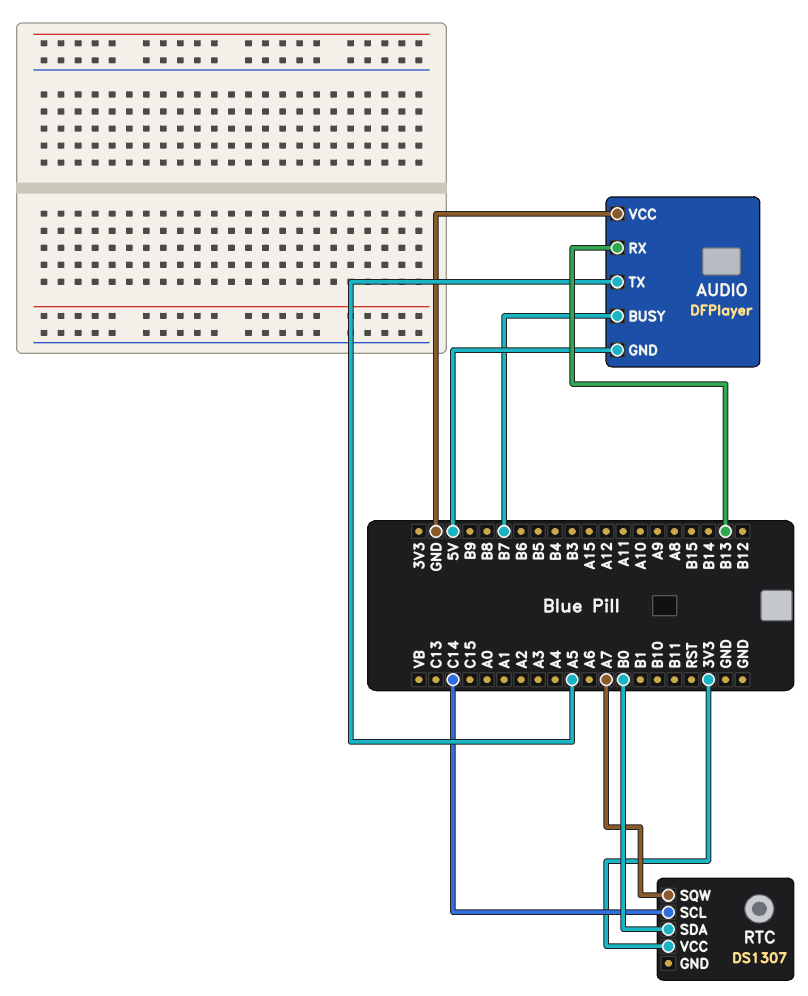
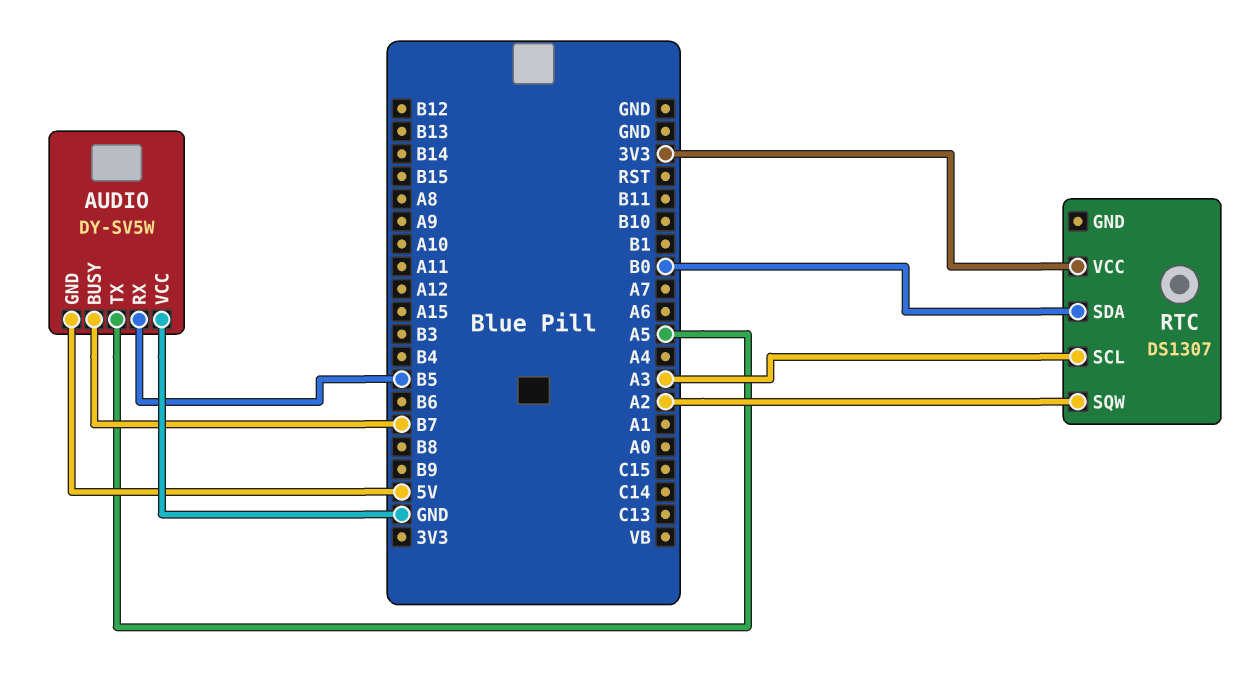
AUDIO: DFPlayer -> DY-SV5W
AUDIO pin RX: B13 -> B5
RTC pin SCL: C14 -> A3
RTC pin SQW: A7 -> A2

